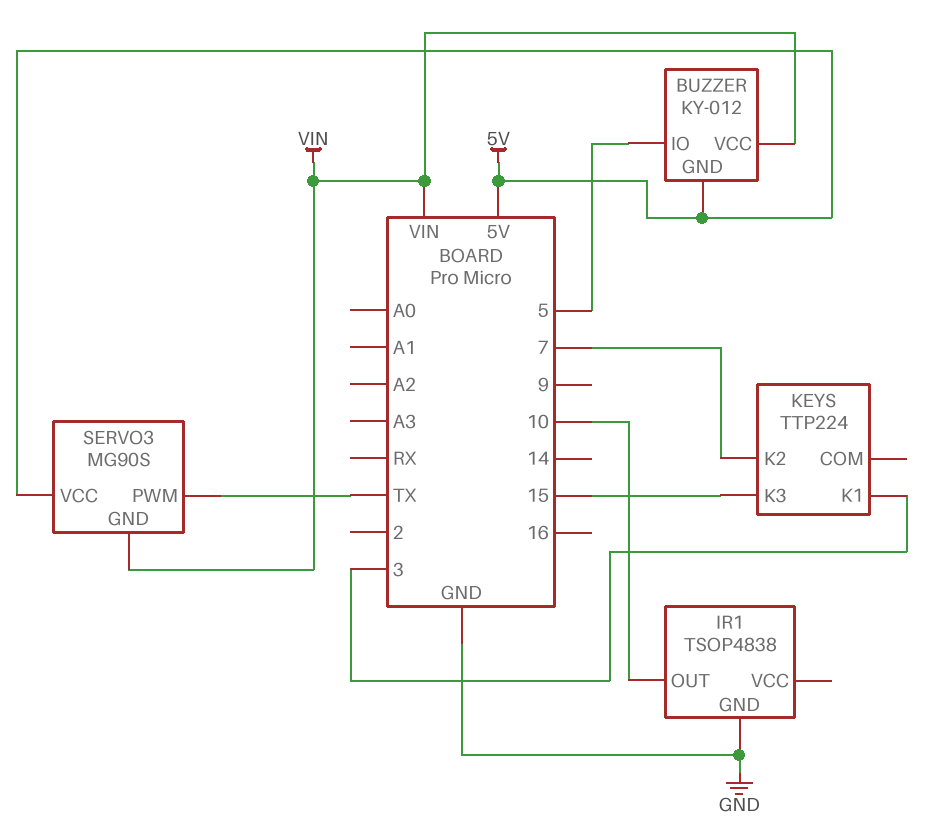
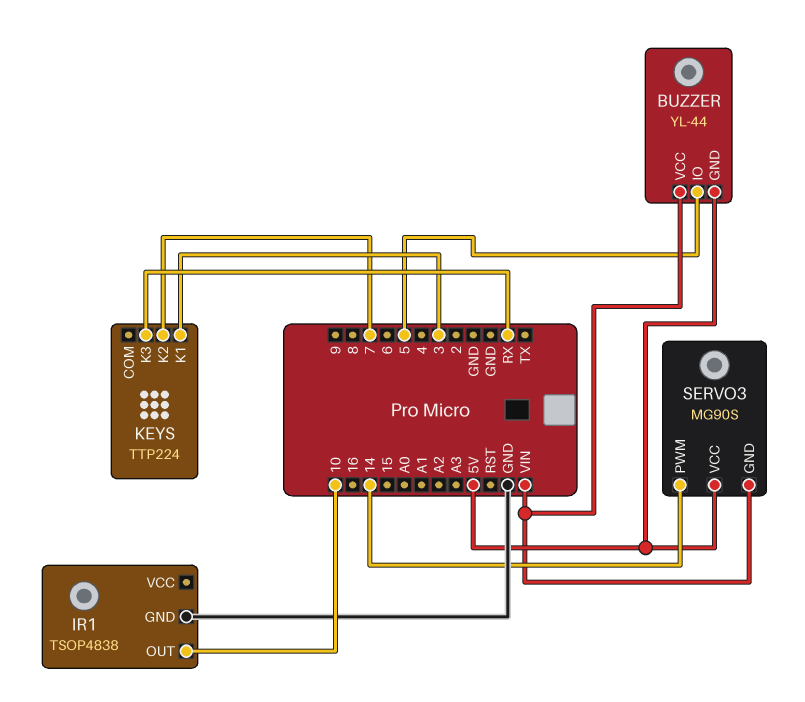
BUZZER: KY-012 -> YL-44
KEYS pin K3: 15 -> RX
SERVO3 pin PWM: TX -> 14

